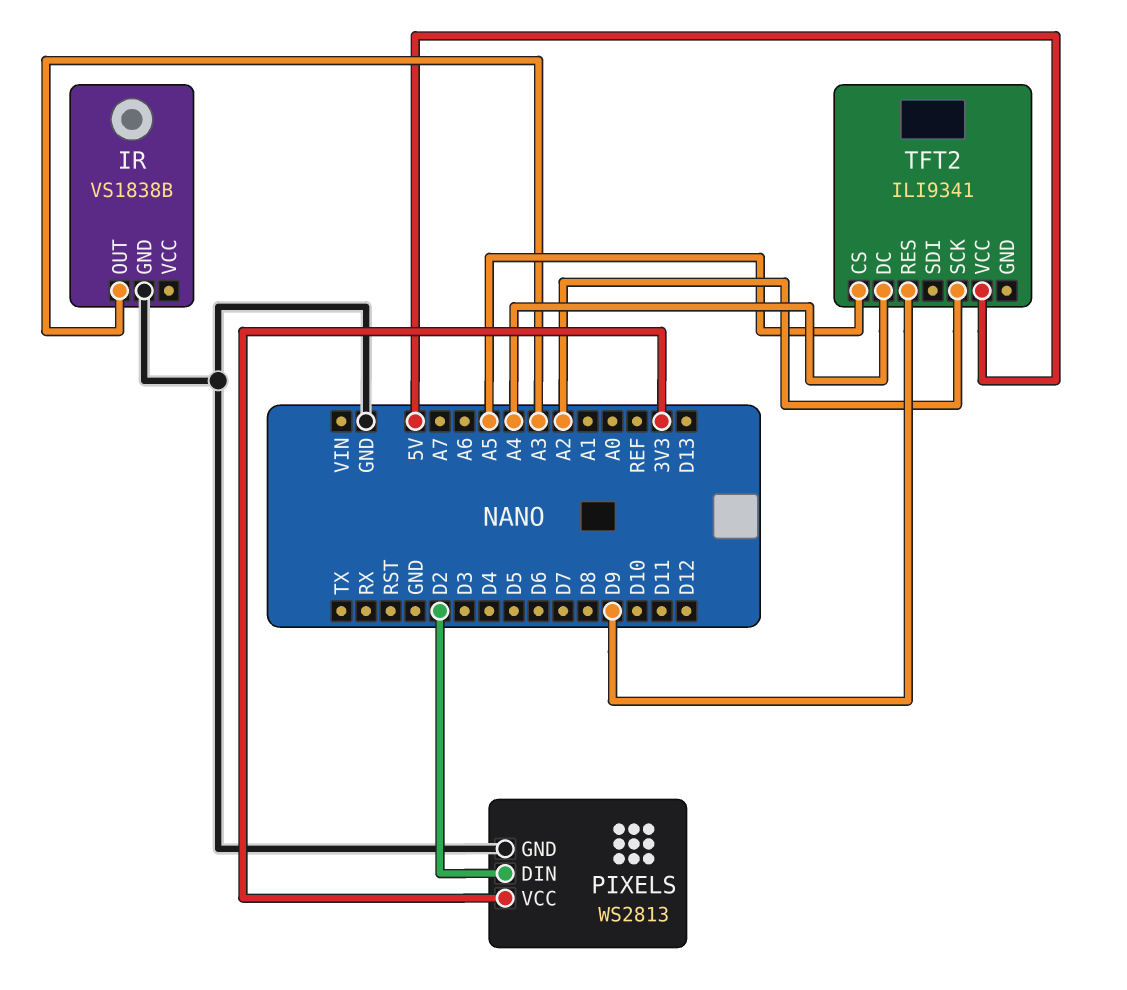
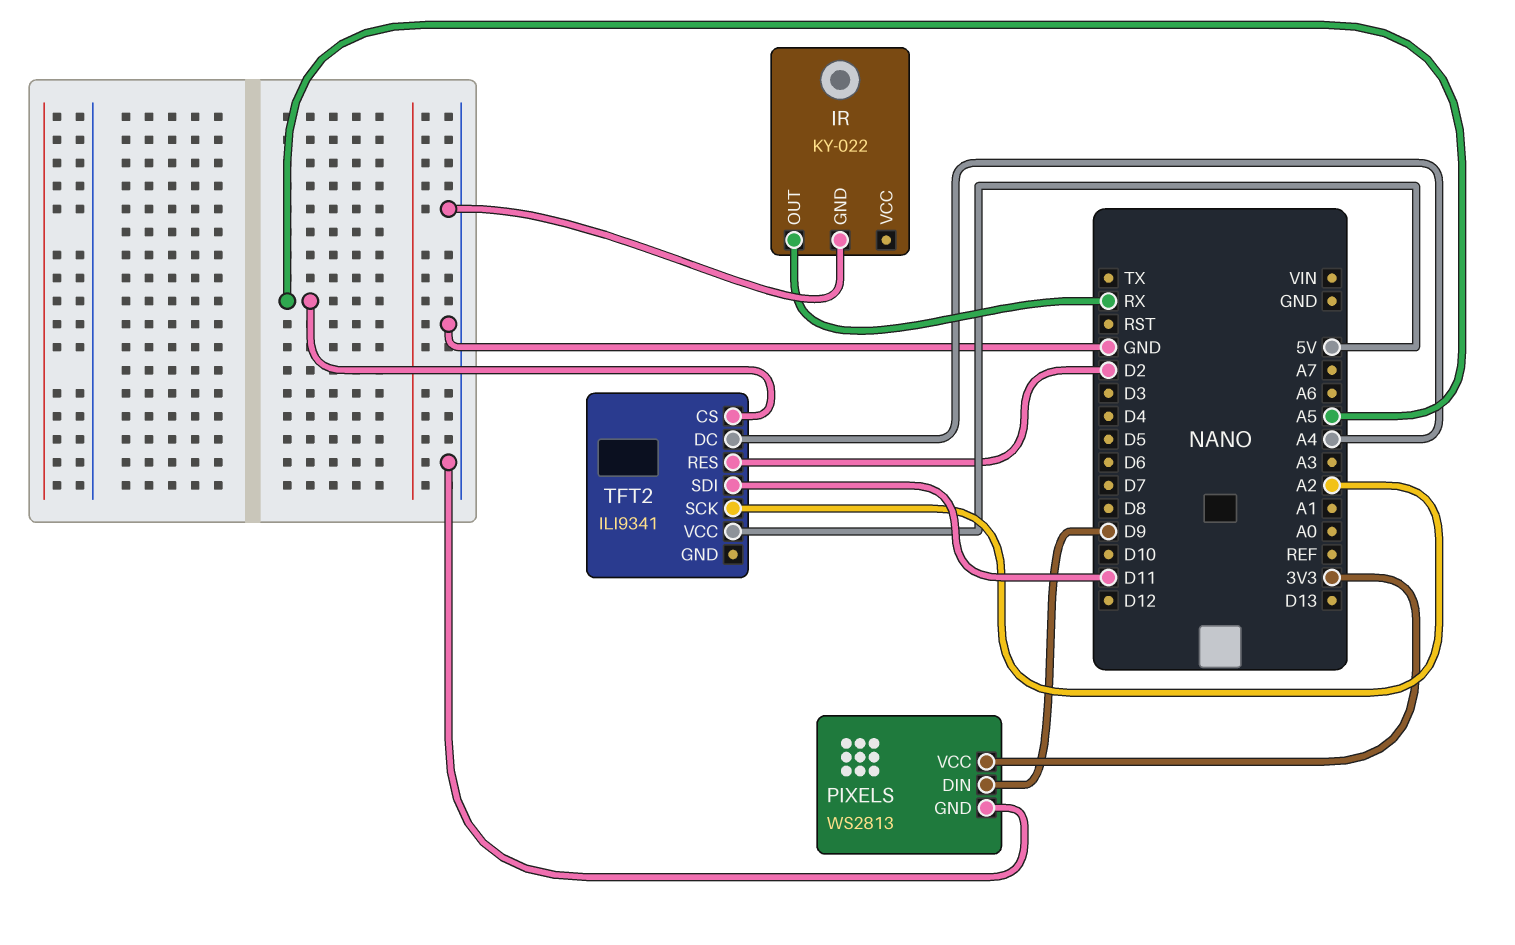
IR: VS1838B -> KY-022
IR pin OUT: A3 -> RX
PIXELS pin DIN: D2 -> D9
TFT2 pin RES: D9 -> D2
TFT2 pin SDI: none -> D11

